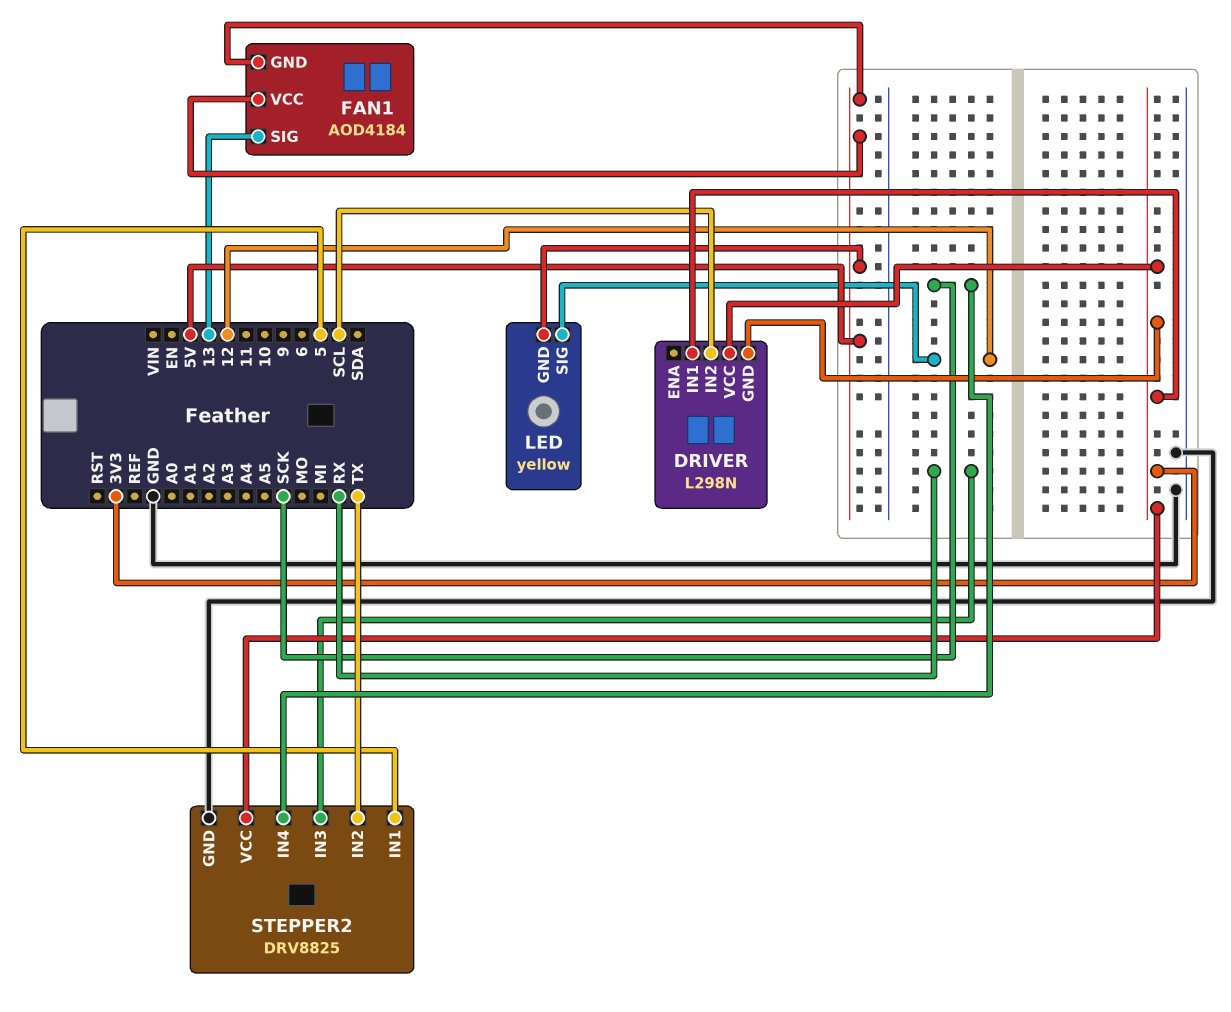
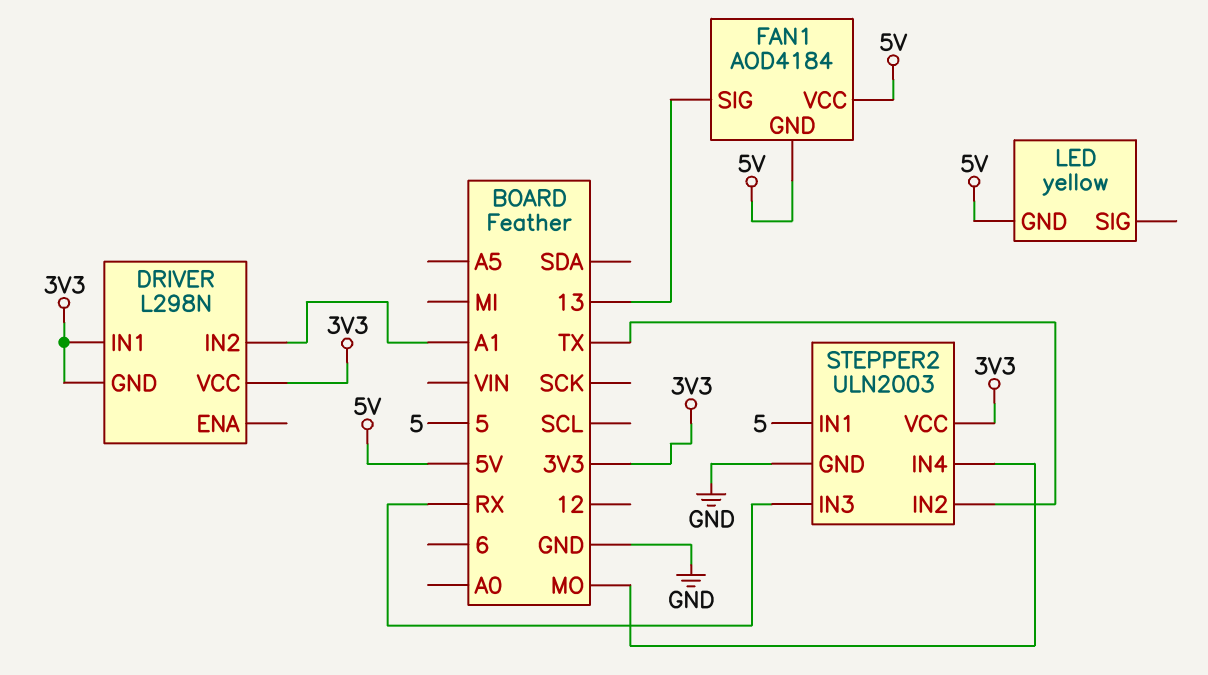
DRIVER pin IN2: SCL -> A1
LED pin SIG: 12 -> none
STEPPER2: DRV8825 -> ULN2003
STEPPER2 pin IN4: SCK -> MO

